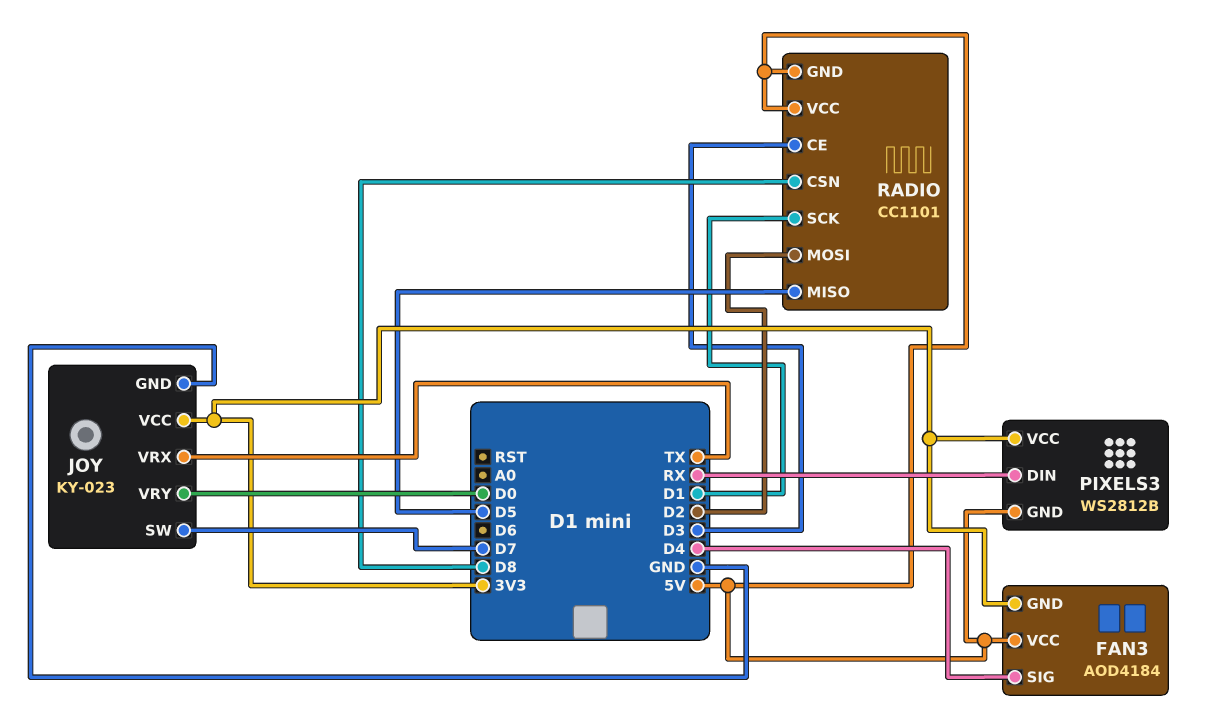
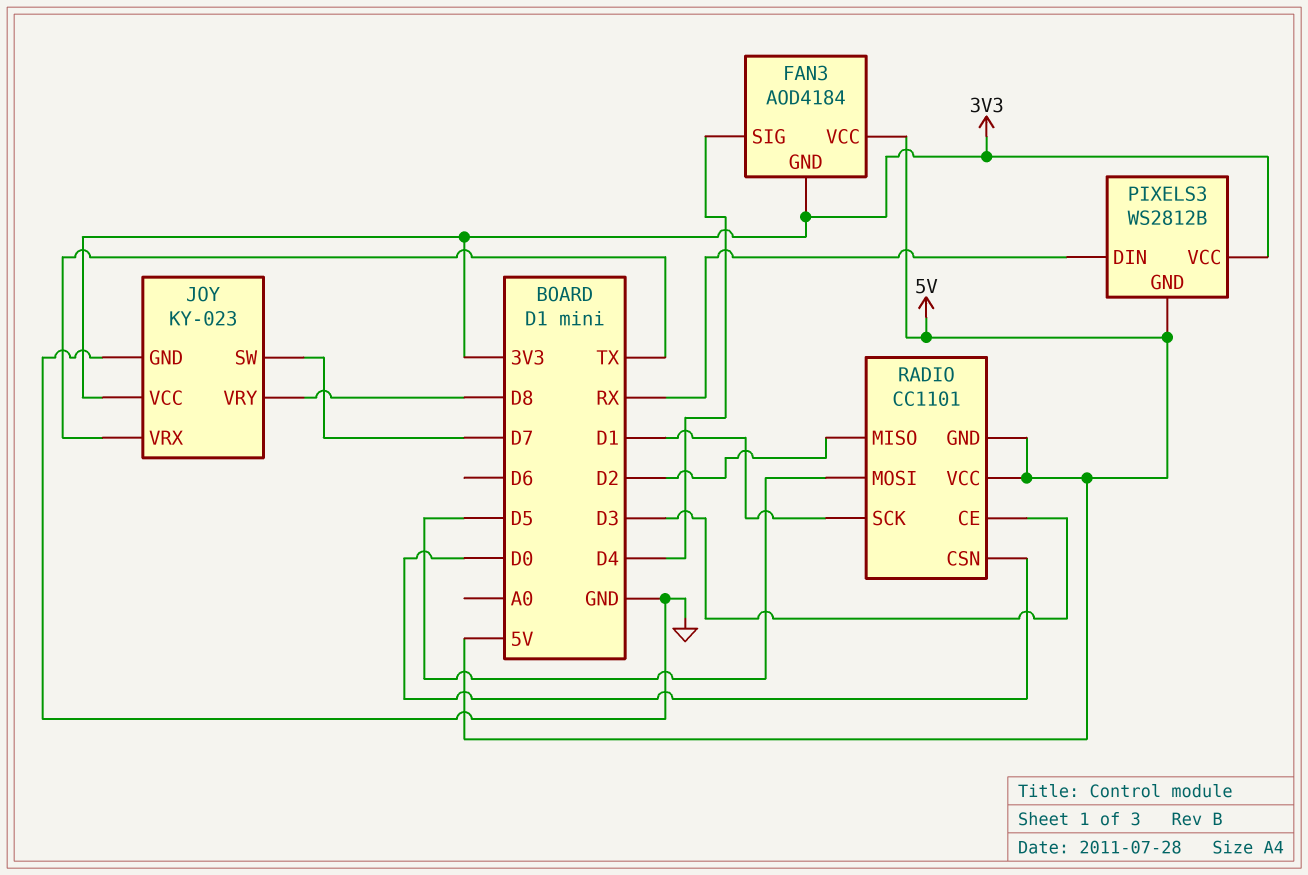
JOY pin VRY: D0 -> D8
RADIO pin CSN: D8 -> D0
RADIO pin MISO: D5 -> D2
RADIO pin MOSI: D2 -> D5

